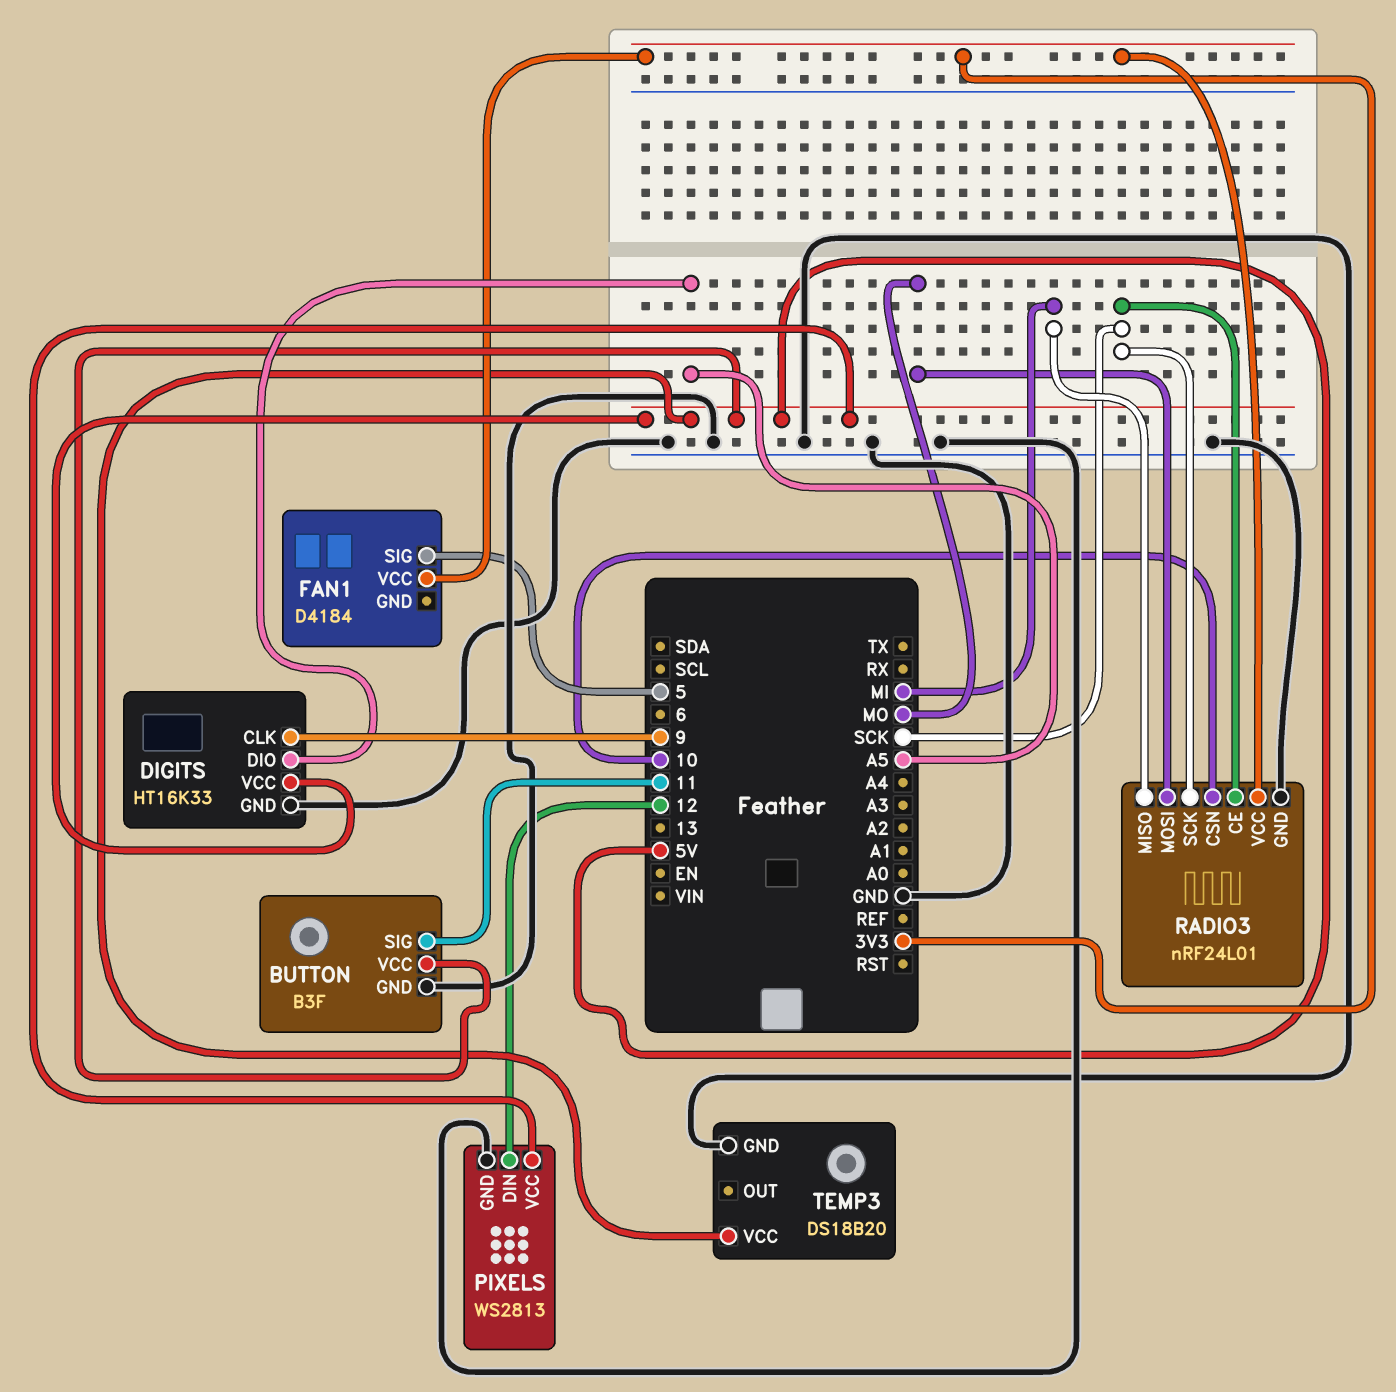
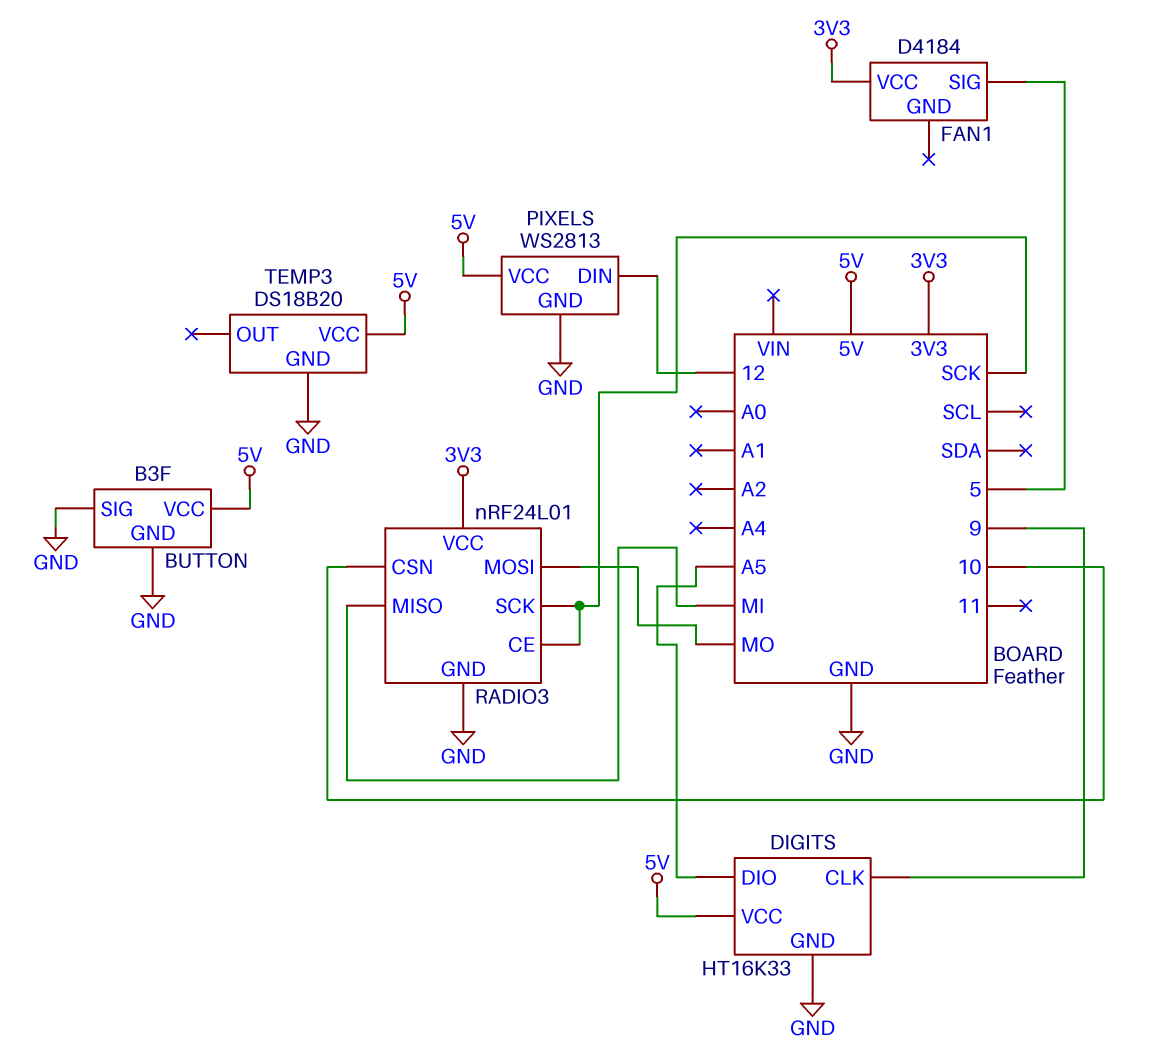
BUTTON pin SIG: 11 -> GND

